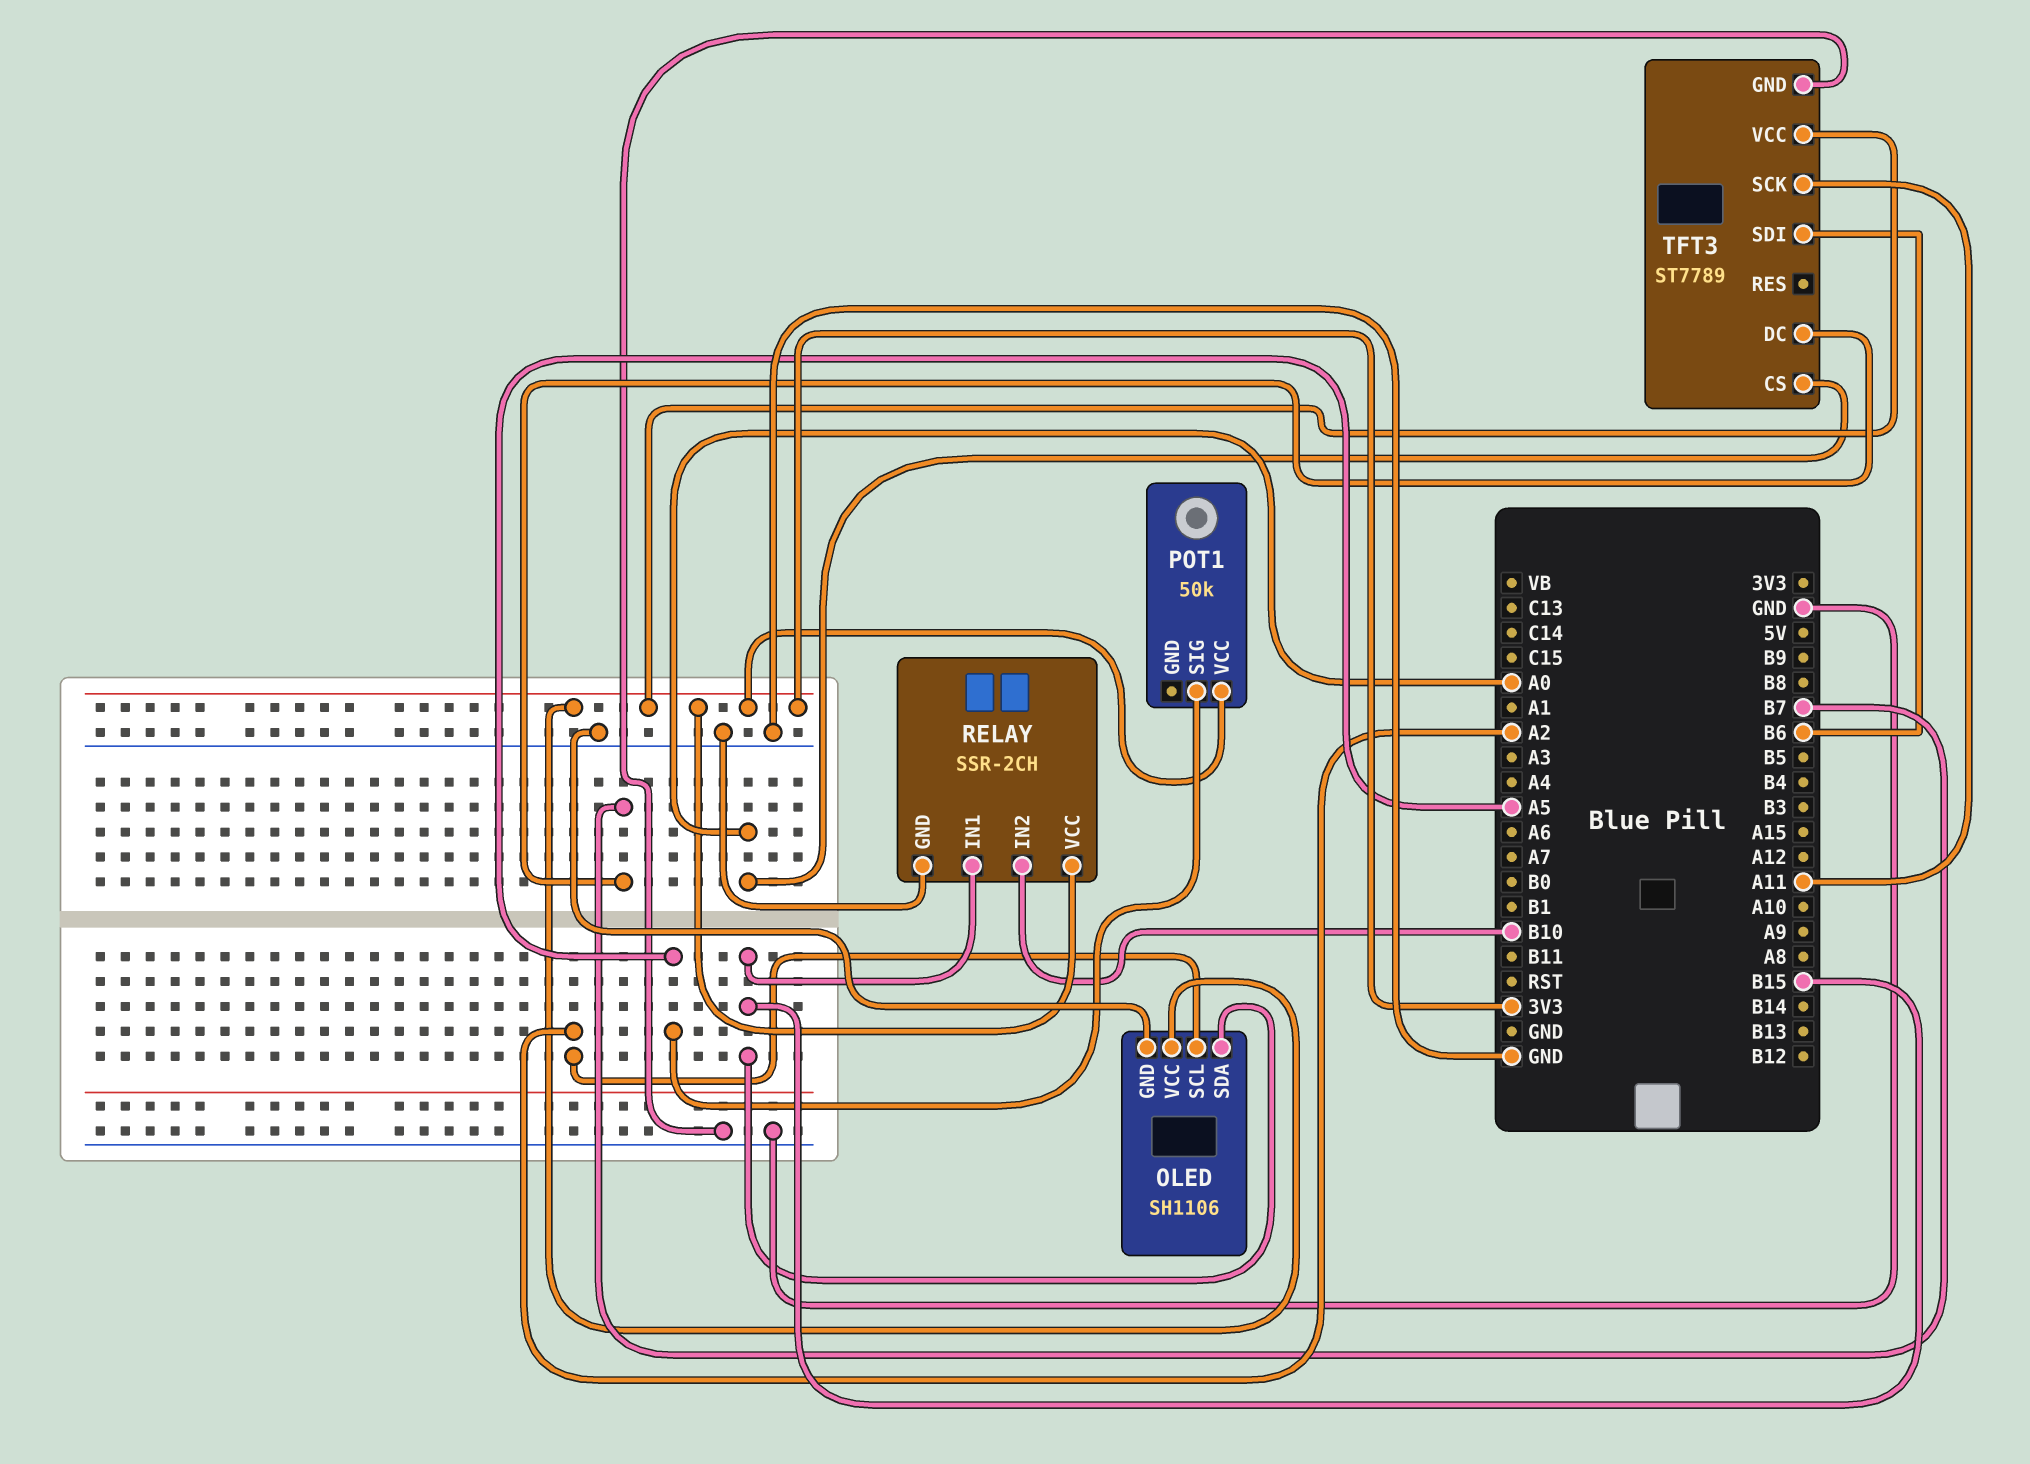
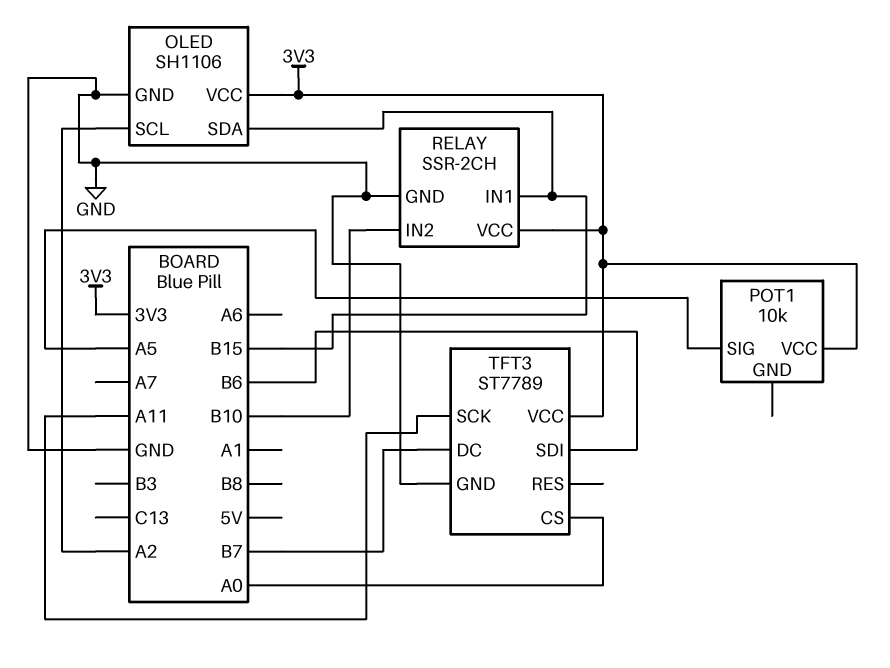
POT1: 50k -> 10k

